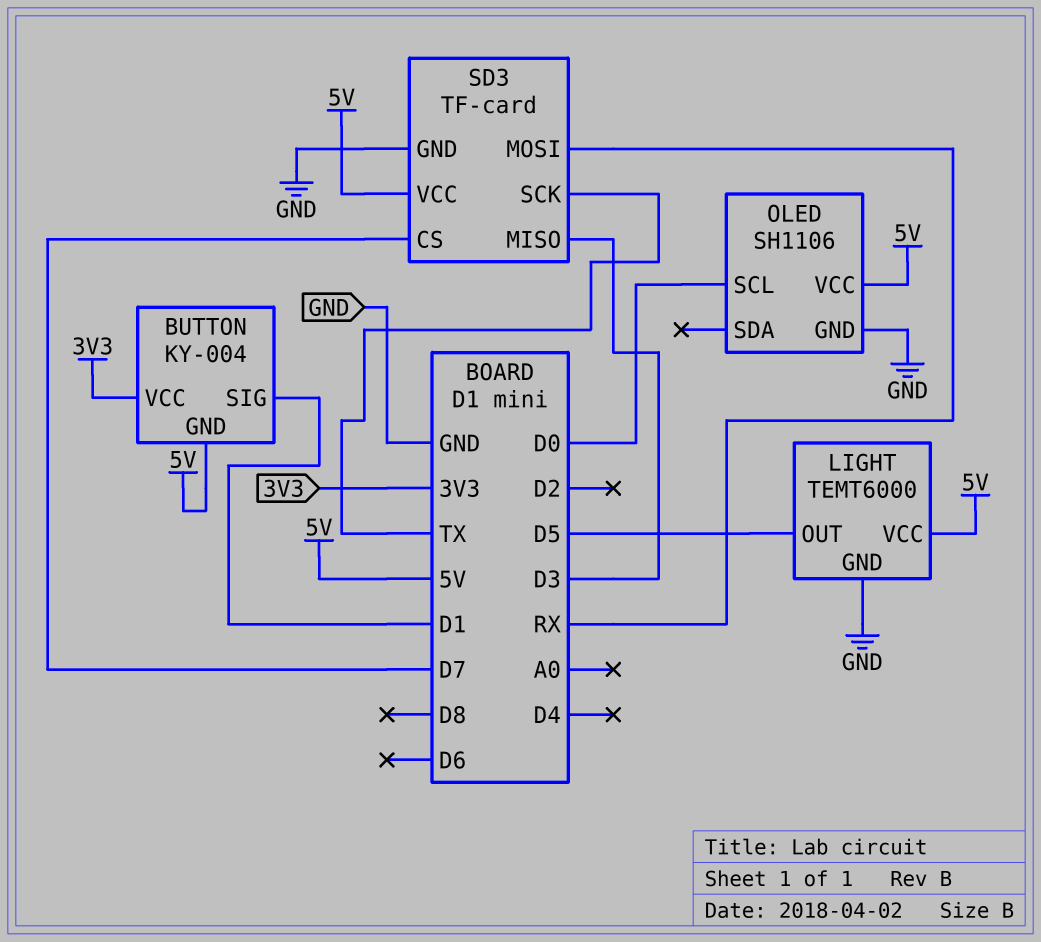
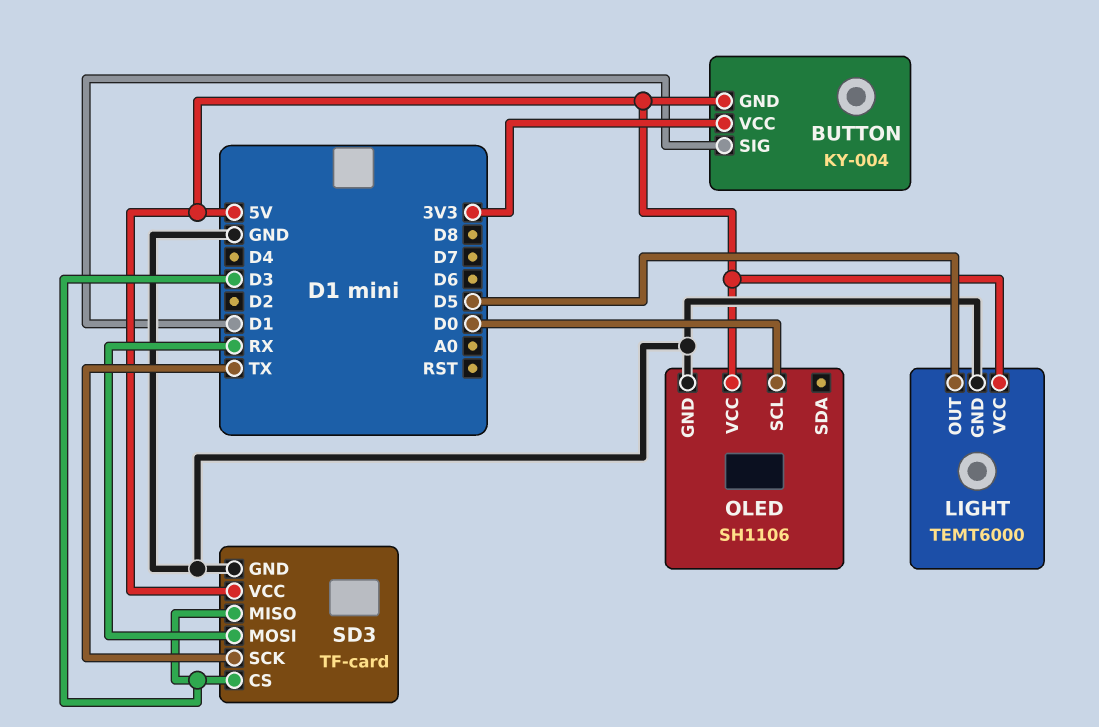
SD3 pin CS: D7 -> D3

